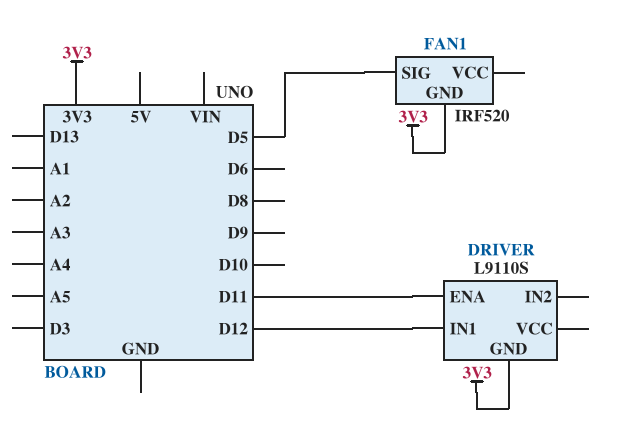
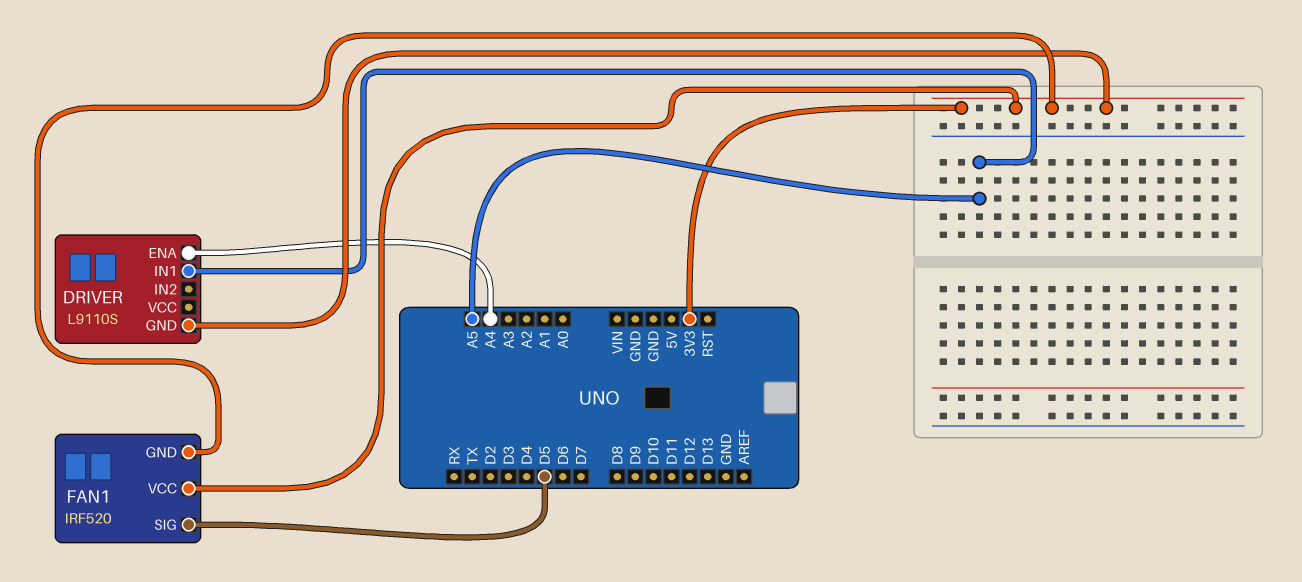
DRIVER pin ENA: D11 -> A4
DRIVER pin IN1: D12 -> A5
FAN1 pin VCC: none -> 3V3

